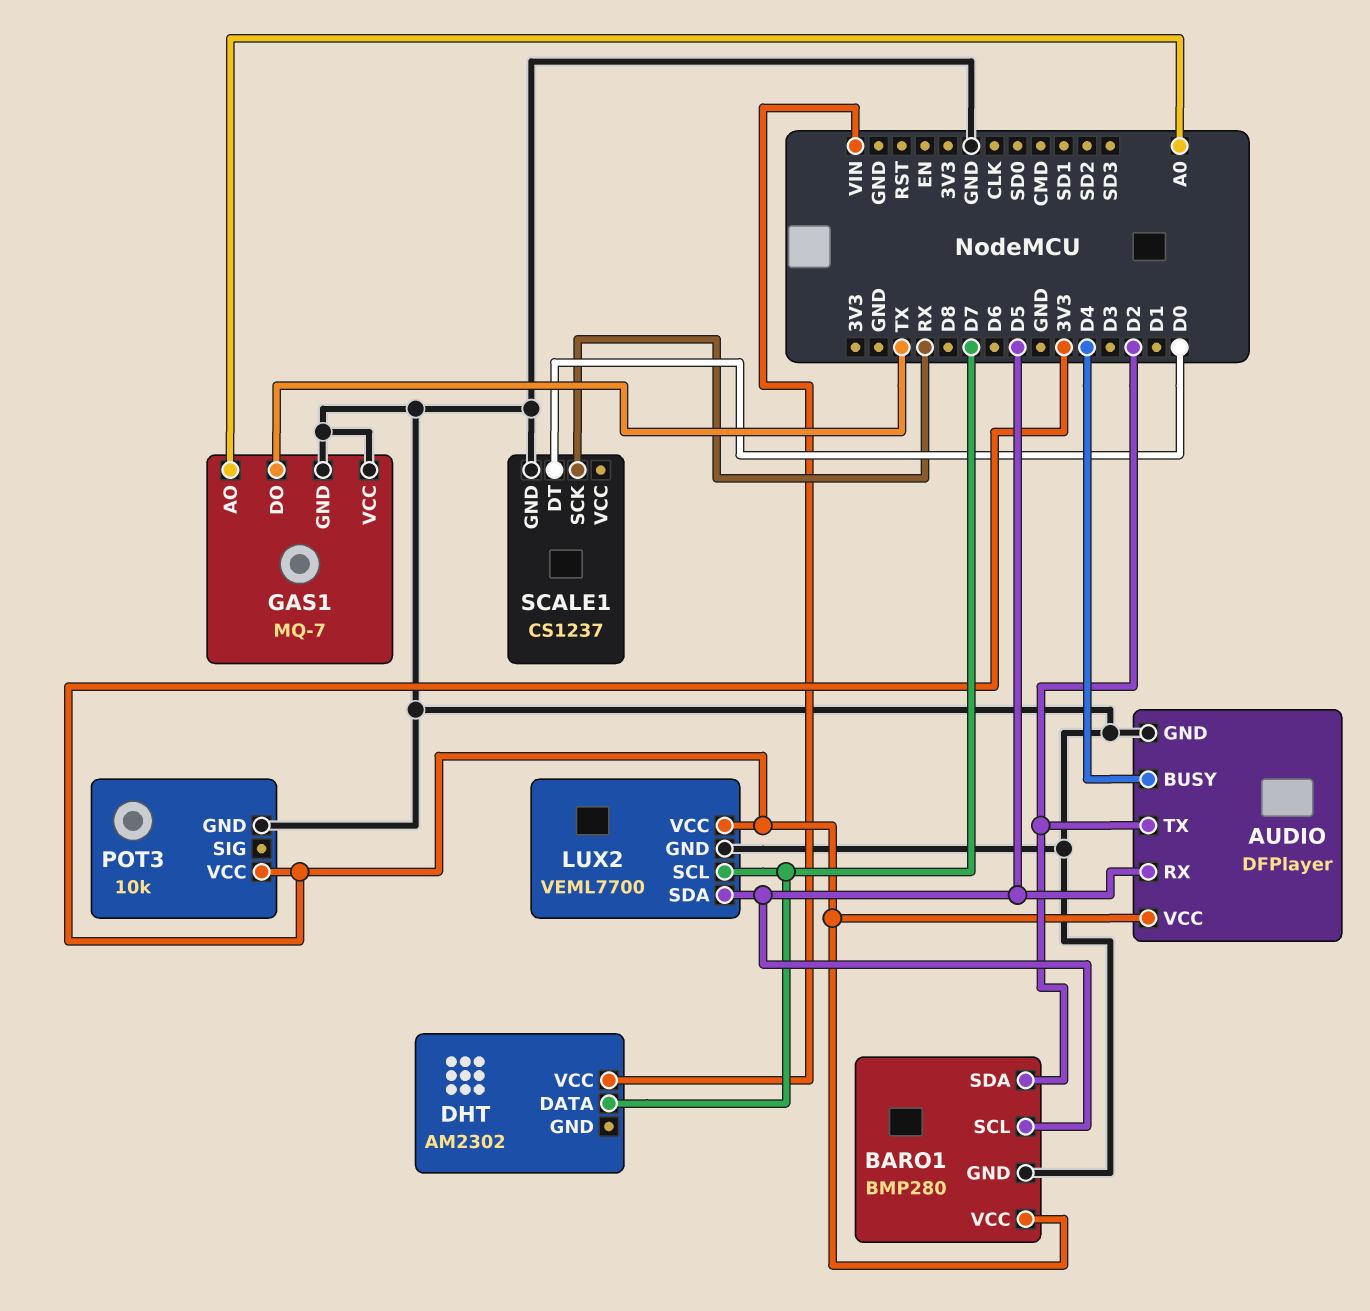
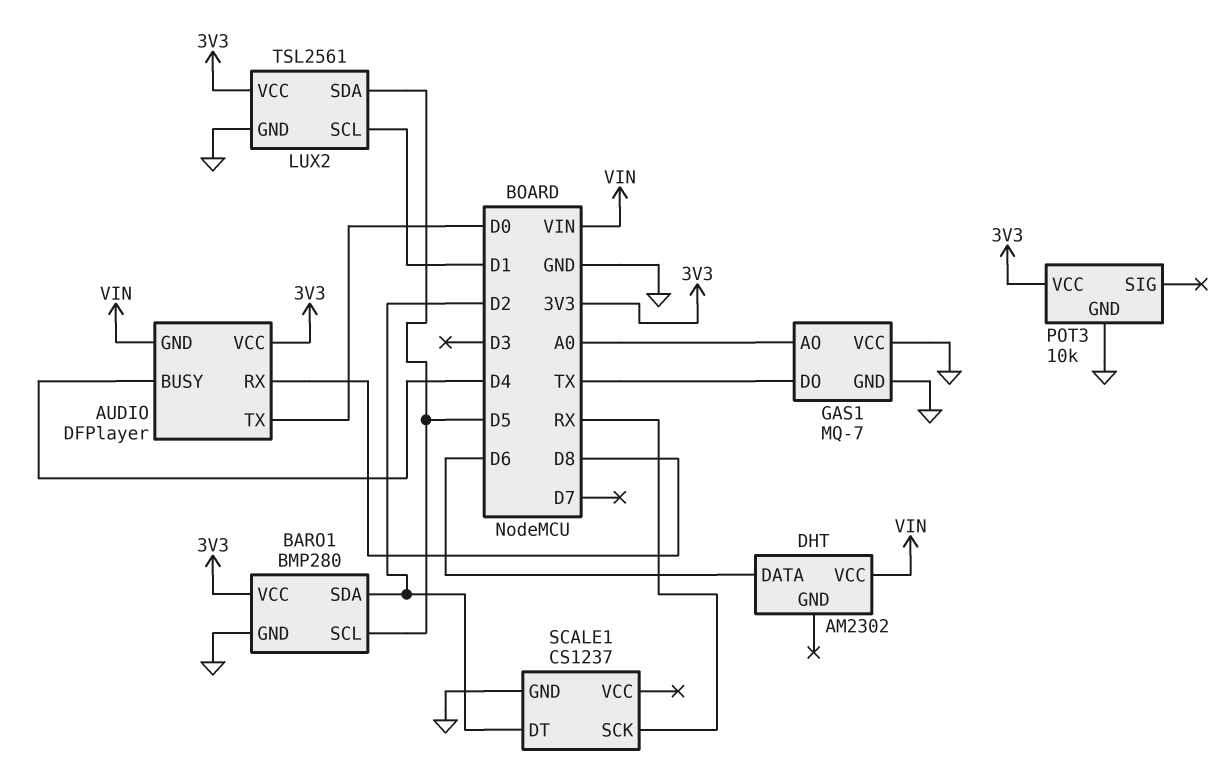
AUDIO pin GND: GND -> VIN
AUDIO pin RX: D5 -> D8
AUDIO pin TX: D2 -> D0
DHT pin DATA: D7 -> D6
LUX2: VEML7700 -> TSL2561
LUX2 pin SCL: D7 -> D1
SCALE1 pin DT: D0 -> D2

